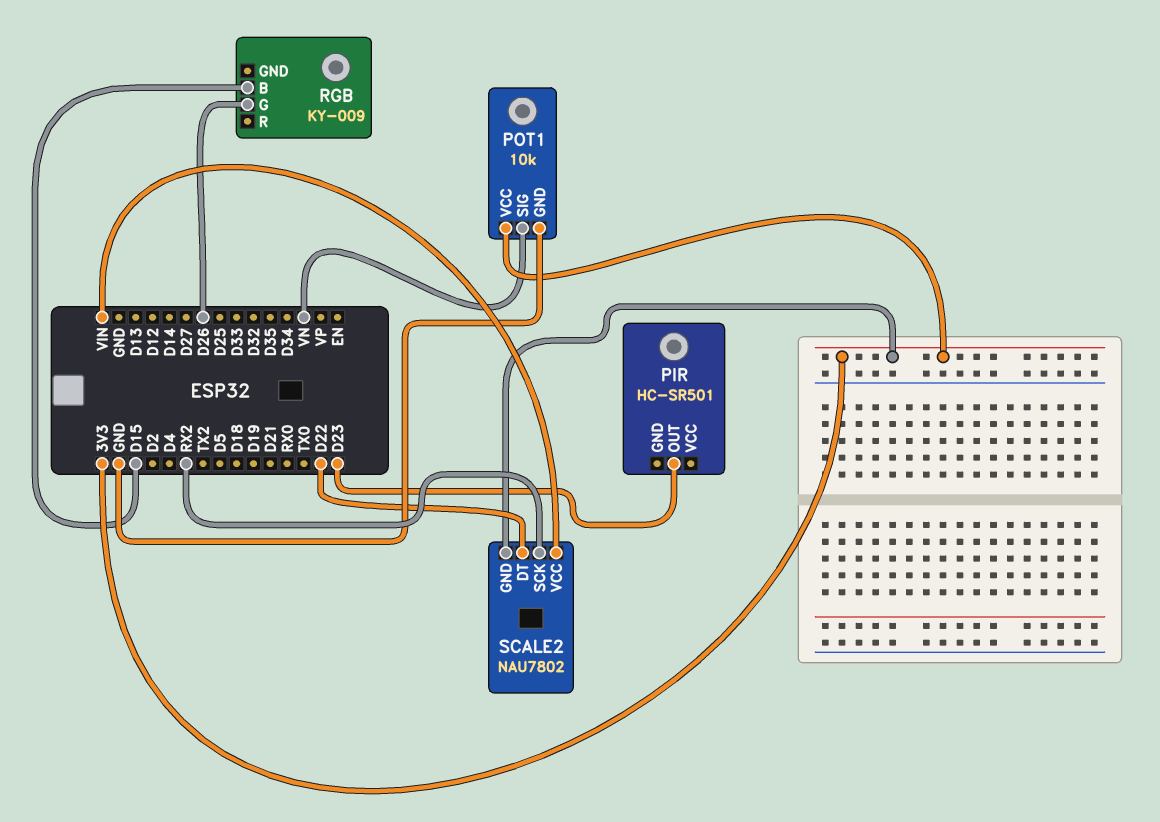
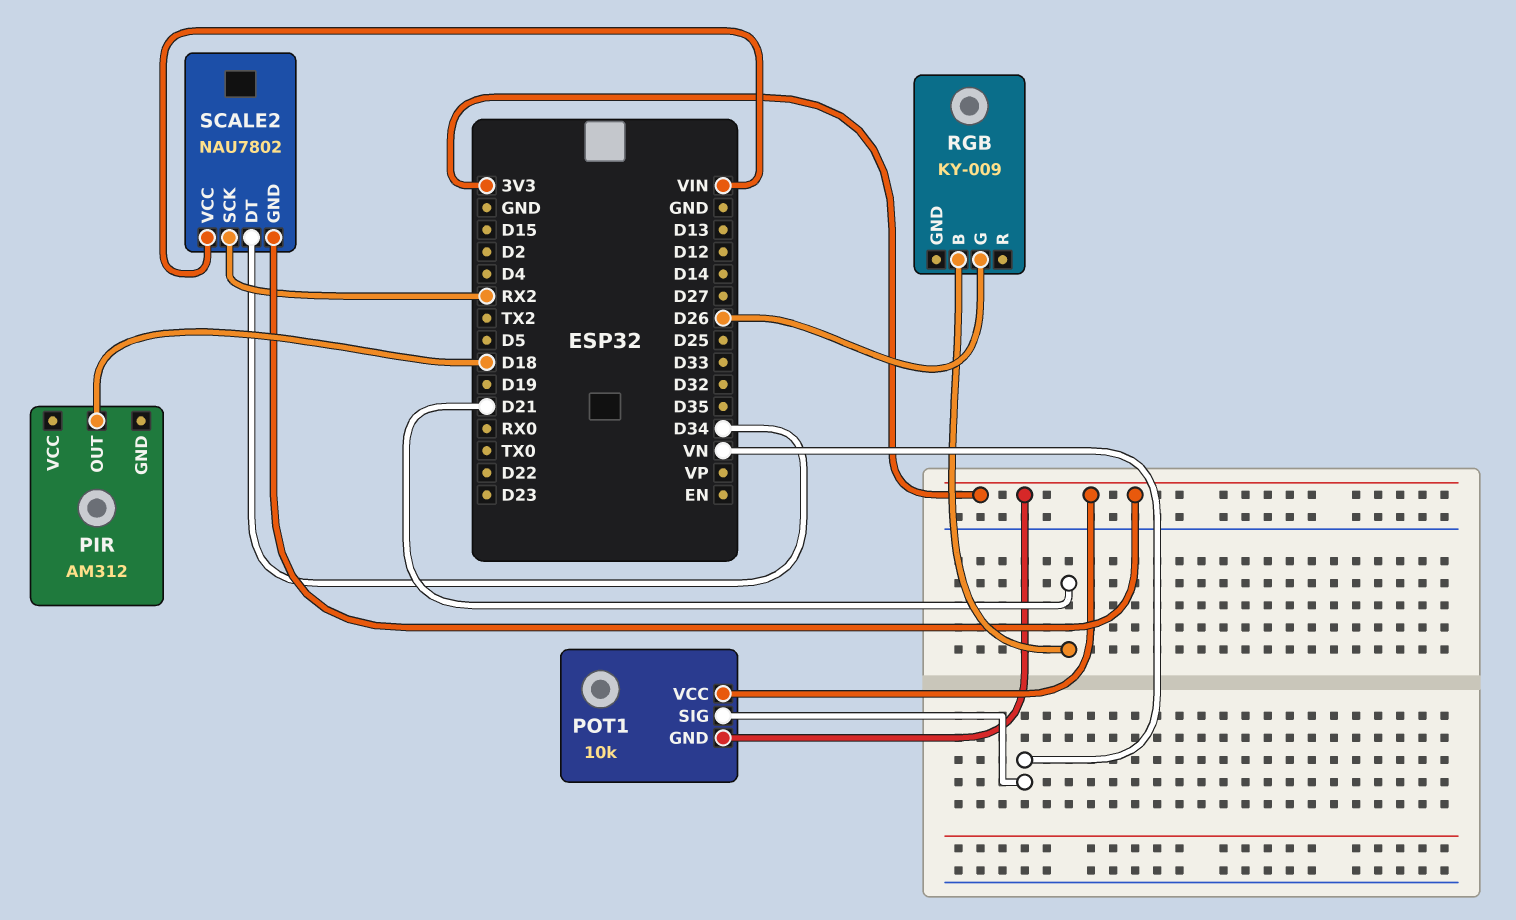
PIR: HC-SR501 -> AM312
PIR pin OUT: D23 -> D18
POT1 pin GND: GND -> 3V3
RGB pin B: D15 -> D21
SCALE2 pin DT: D22 -> D34

